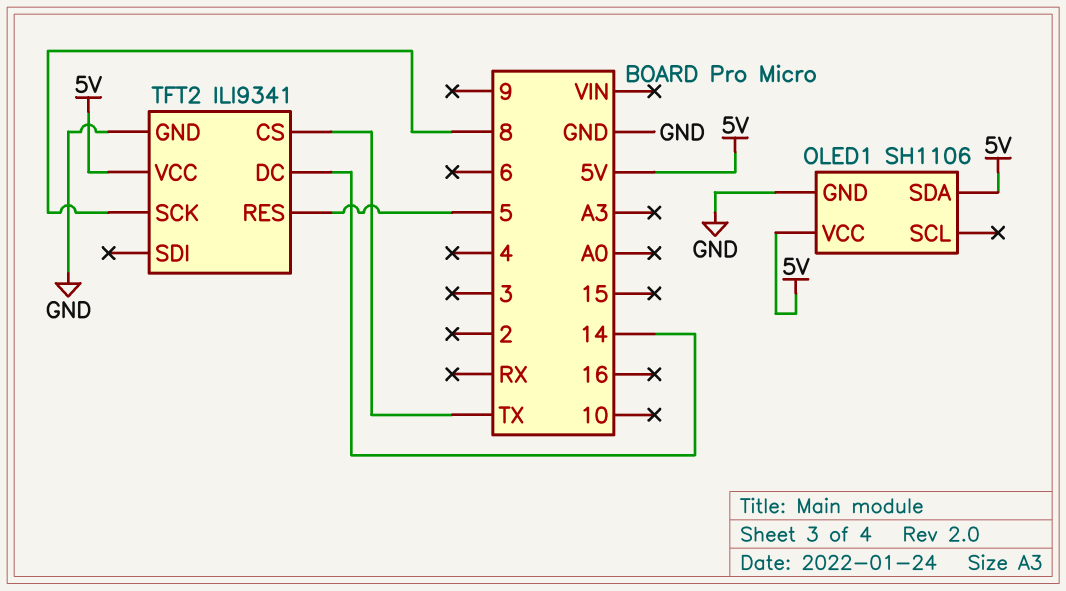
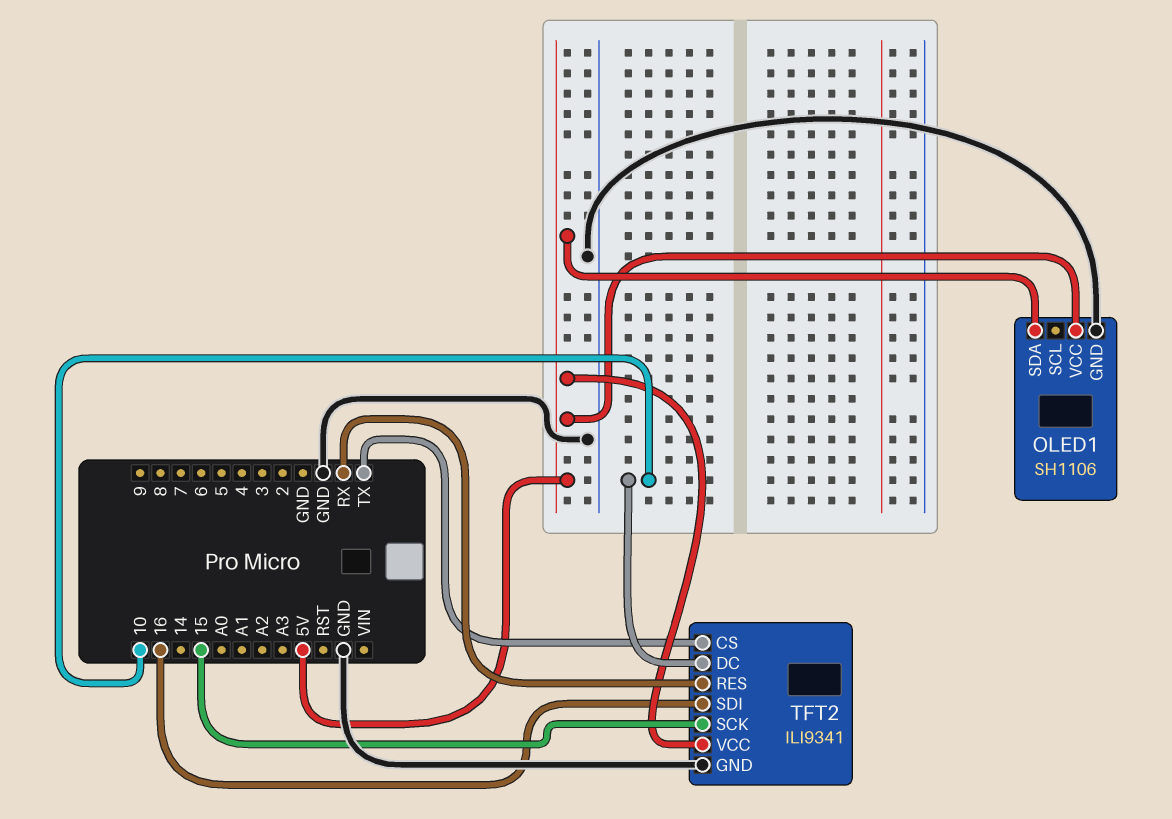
TFT2 pin DC: 14 -> 10
TFT2 pin RES: 5 -> RX
TFT2 pin SCK: 8 -> 15
TFT2 pin SDI: none -> 16

